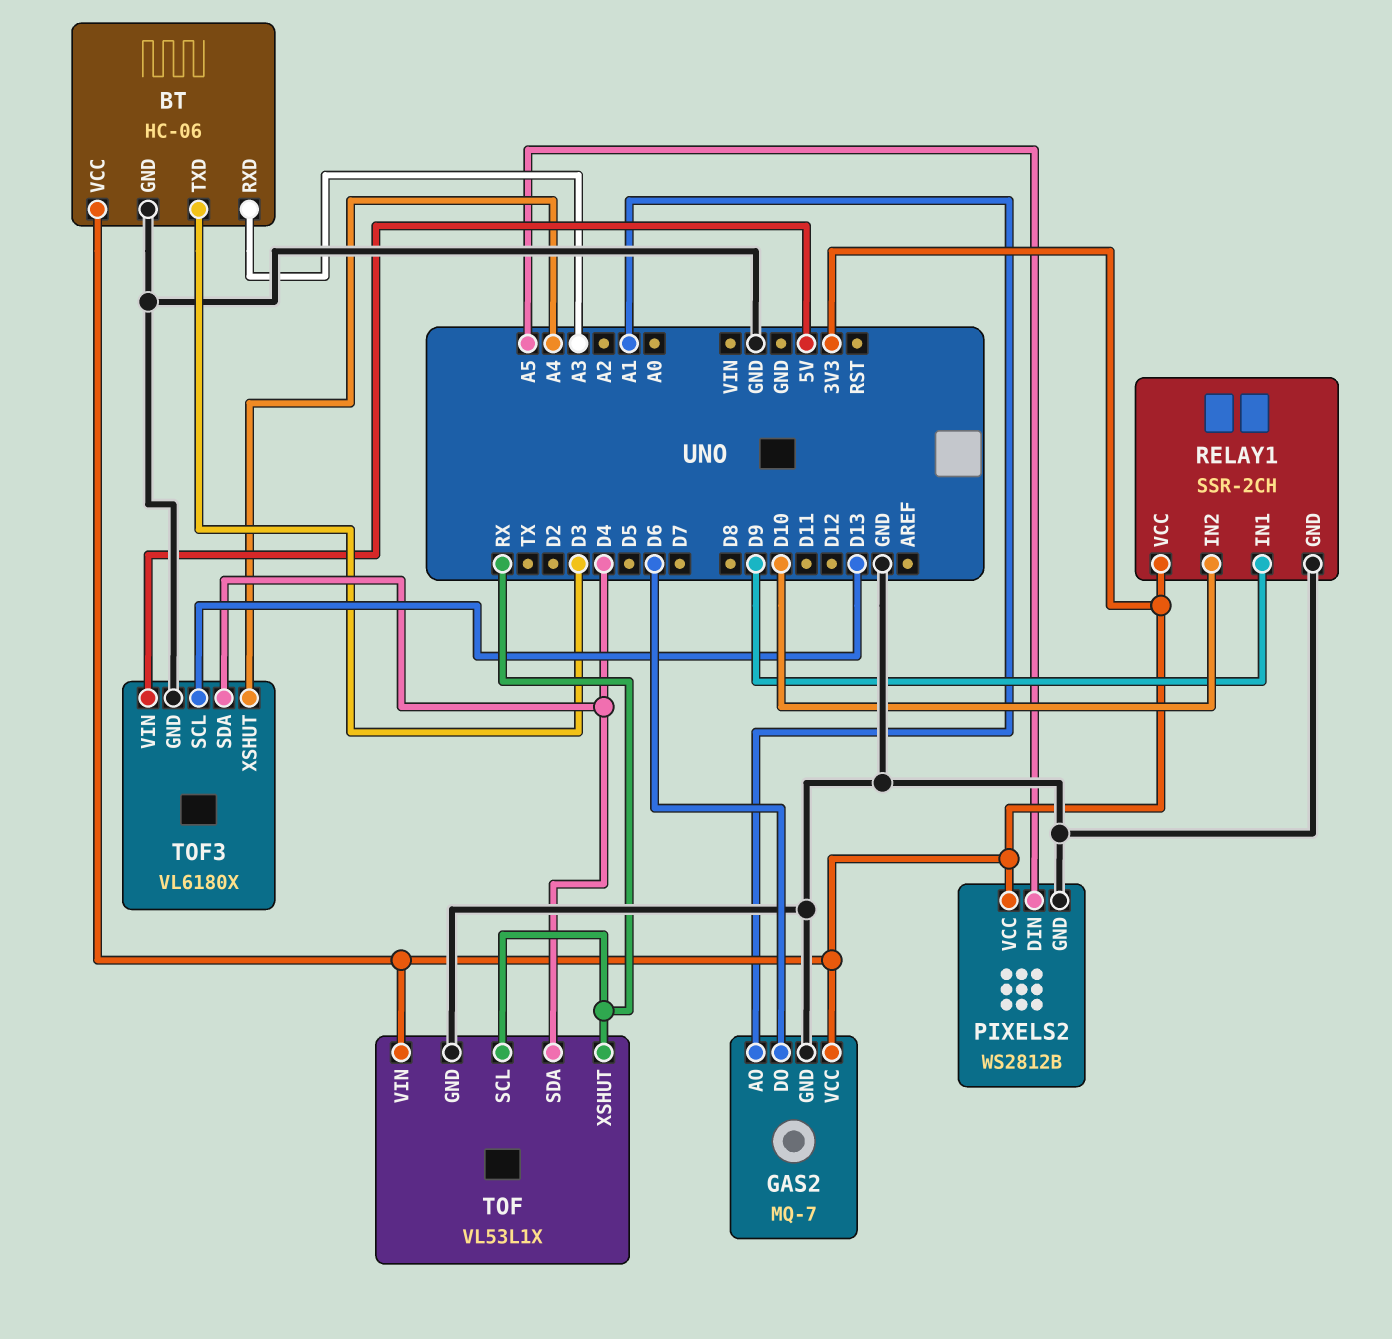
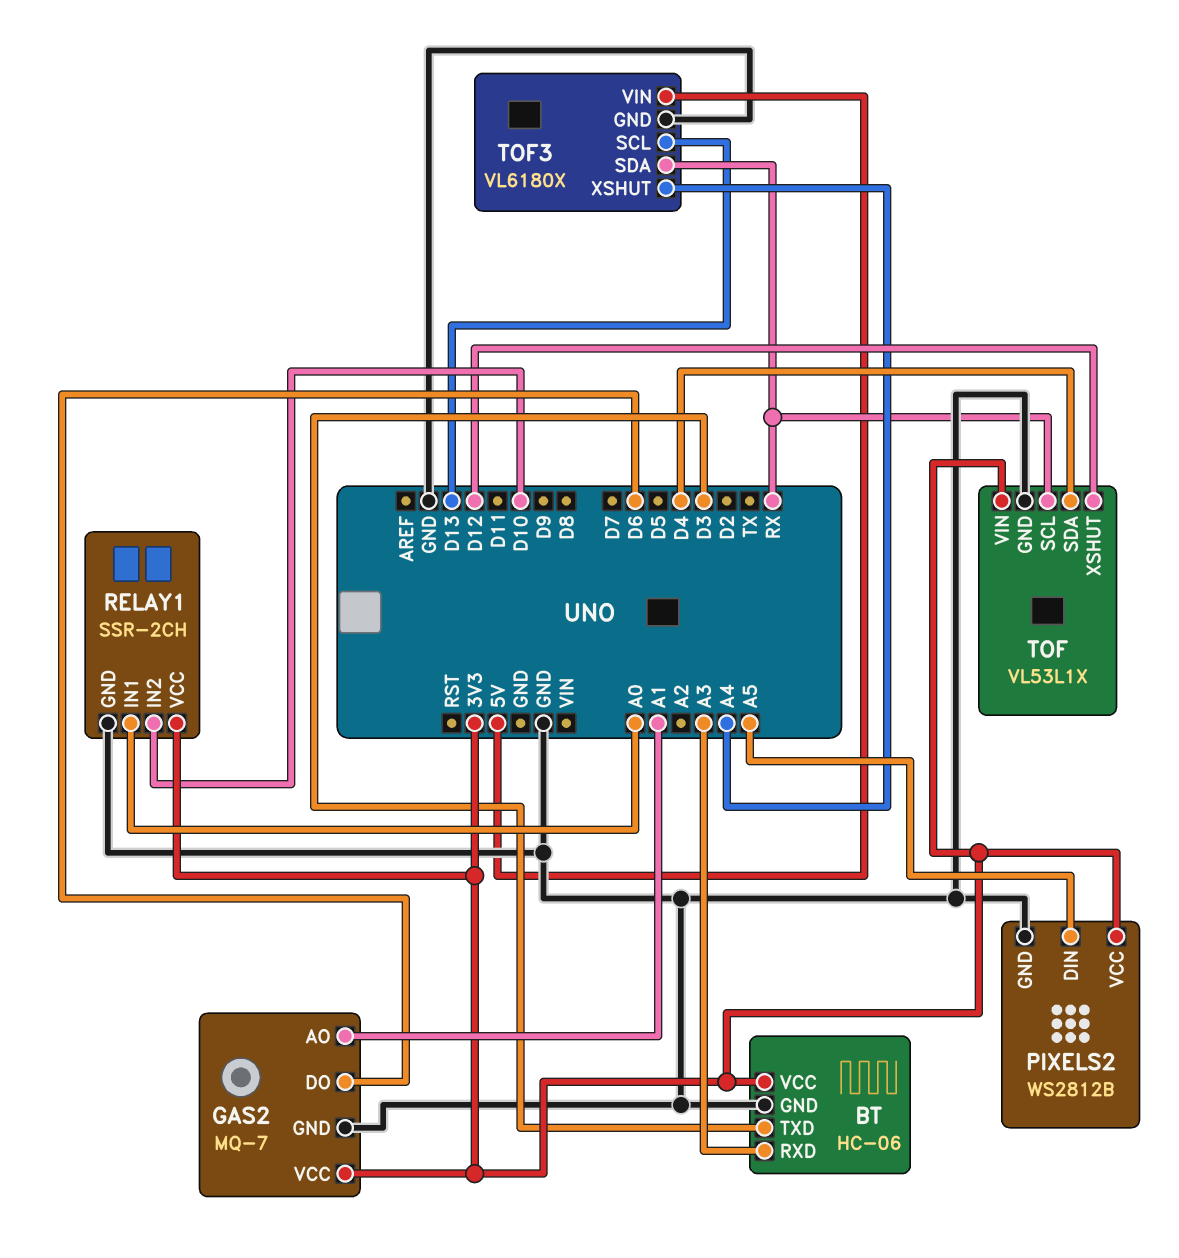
RELAY1 pin IN1: D9 -> A0
TOF pin XSHUT: RX -> D12
TOF3 pin SDA: D4 -> RX

